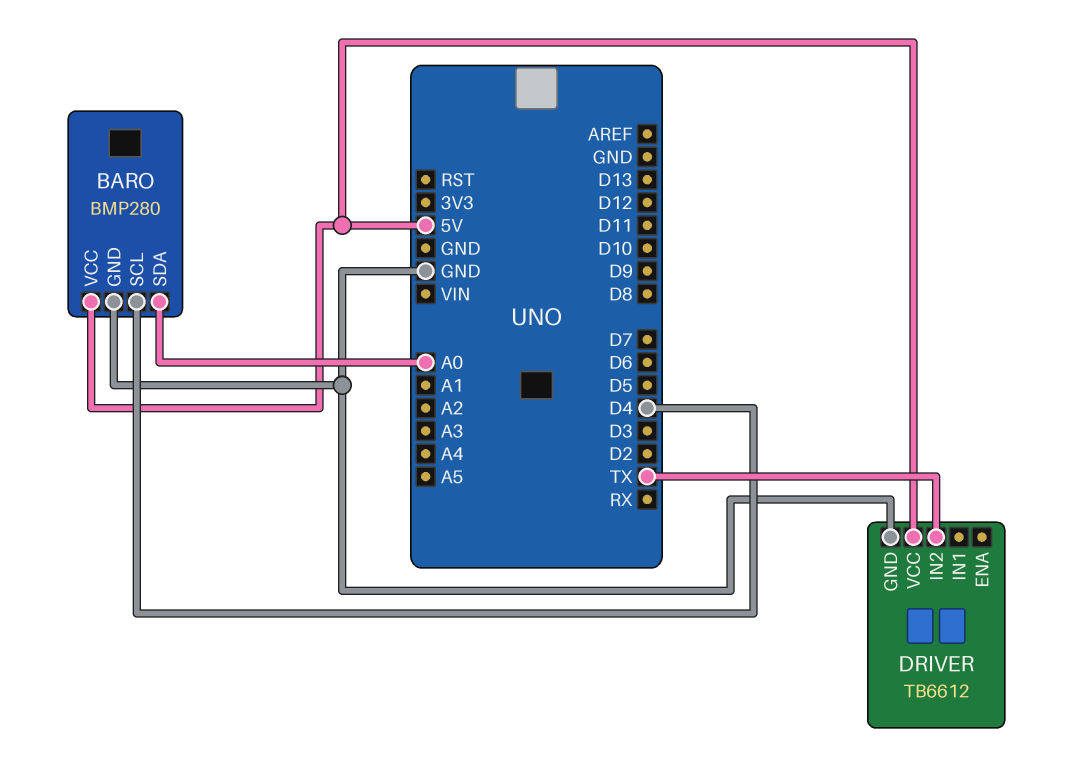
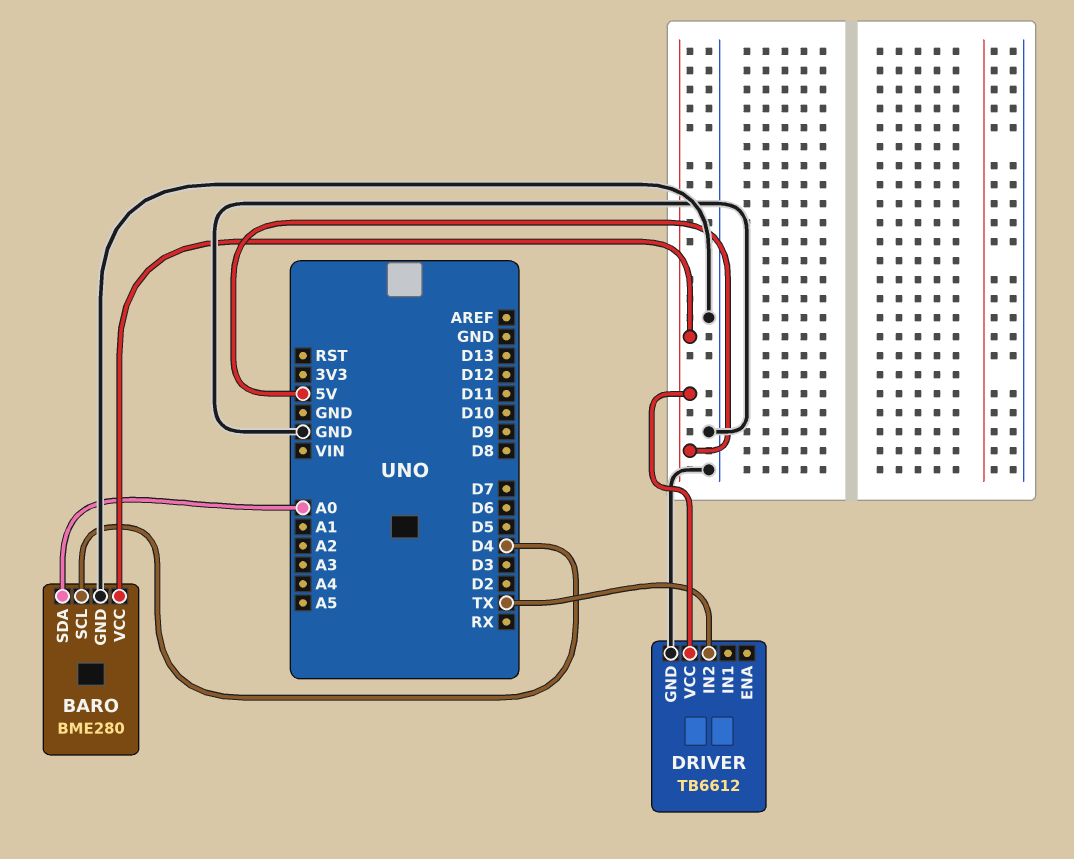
BARO: BMP280 -> BME280

